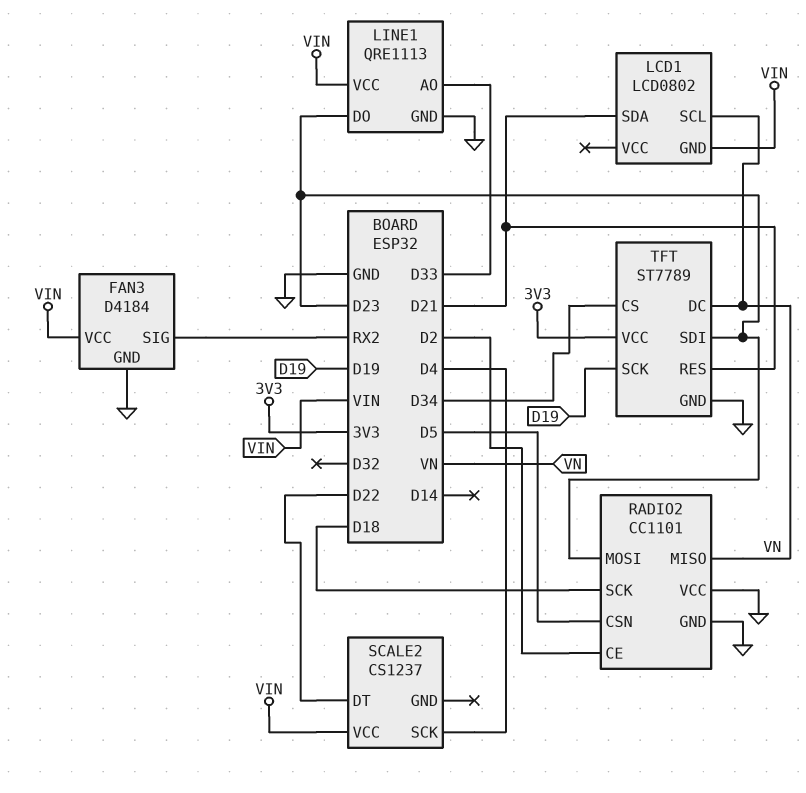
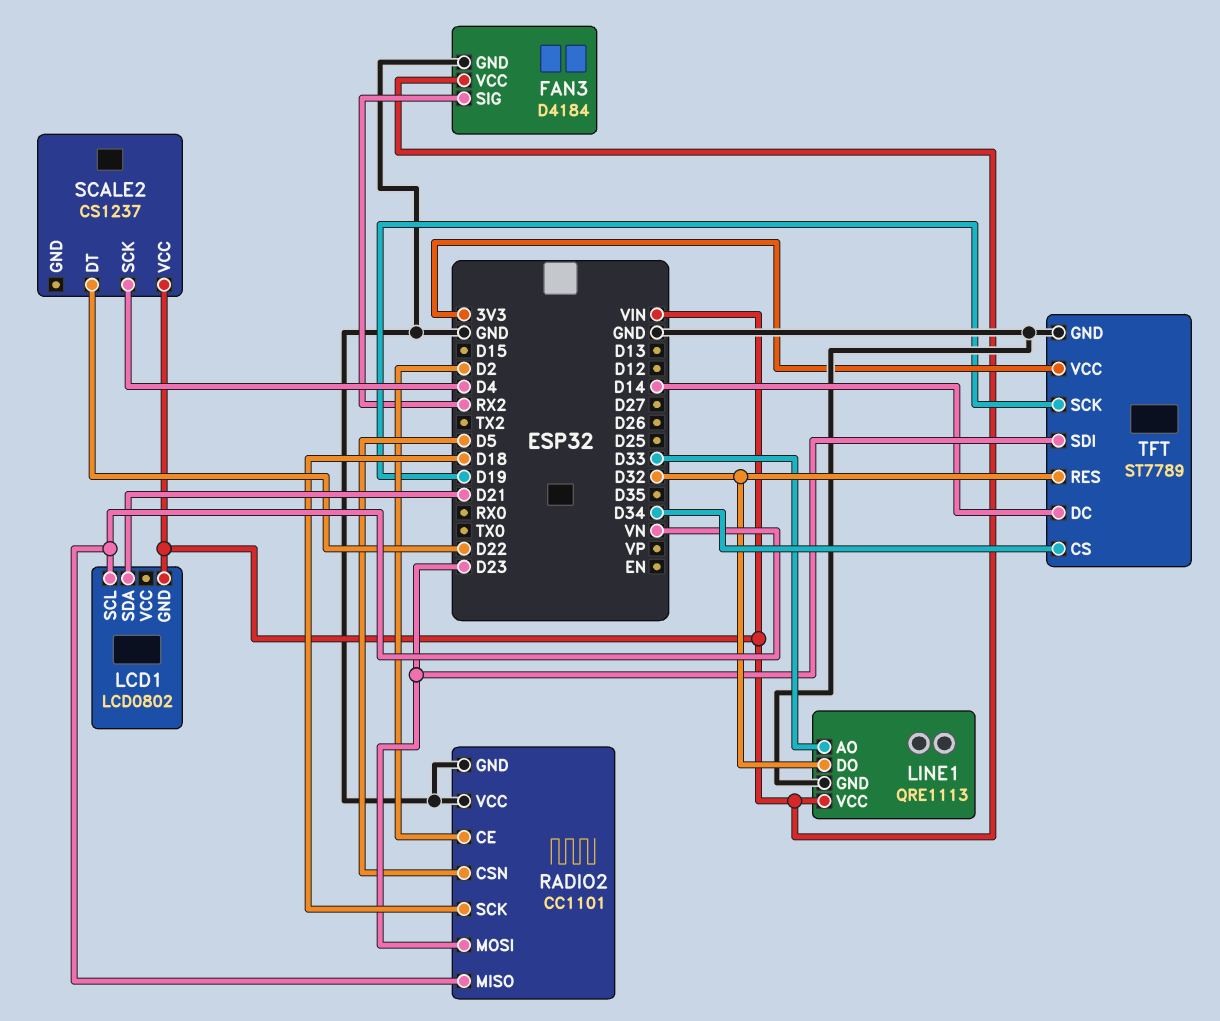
LINE1 pin DO: D23 -> D32
TFT pin DC: VN -> D14
TFT pin RES: D21 -> D32

